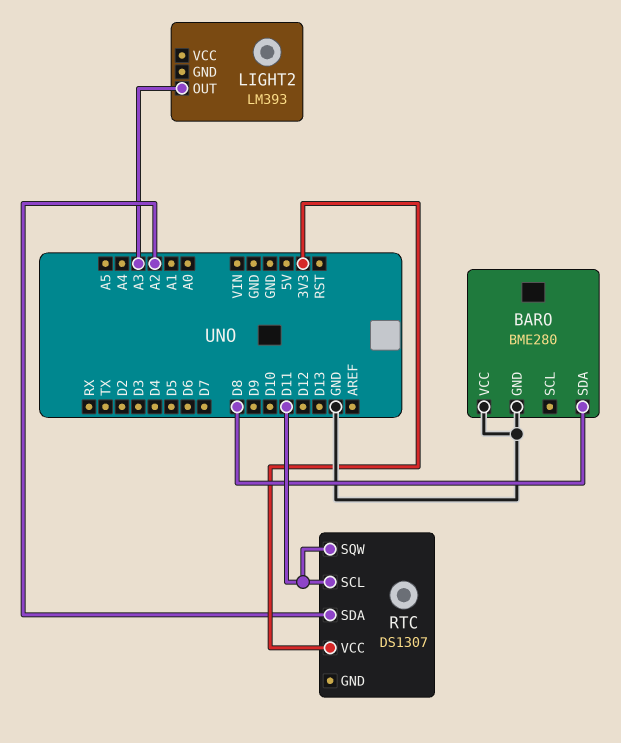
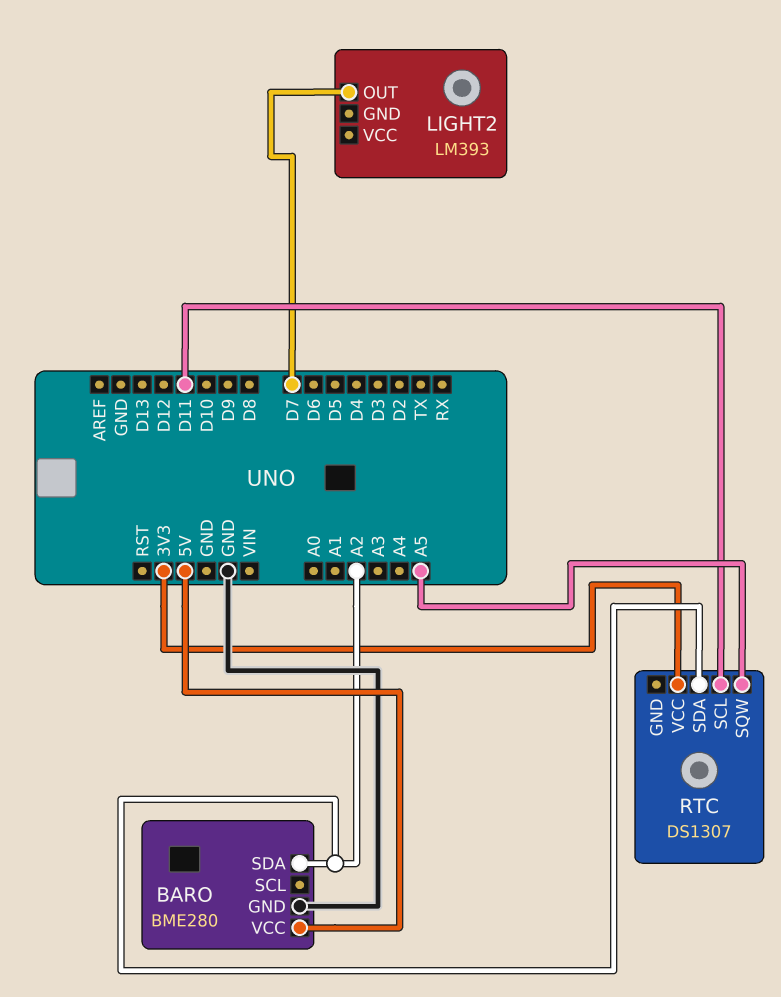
BARO pin SDA: D8 -> A2
BARO pin VCC: GND -> 5V
LIGHT2 pin OUT: A3 -> D7
RTC pin SQW: D11 -> A5

